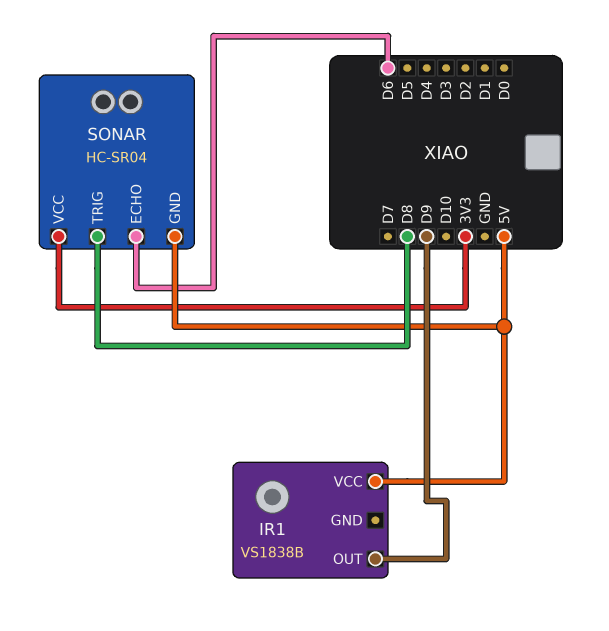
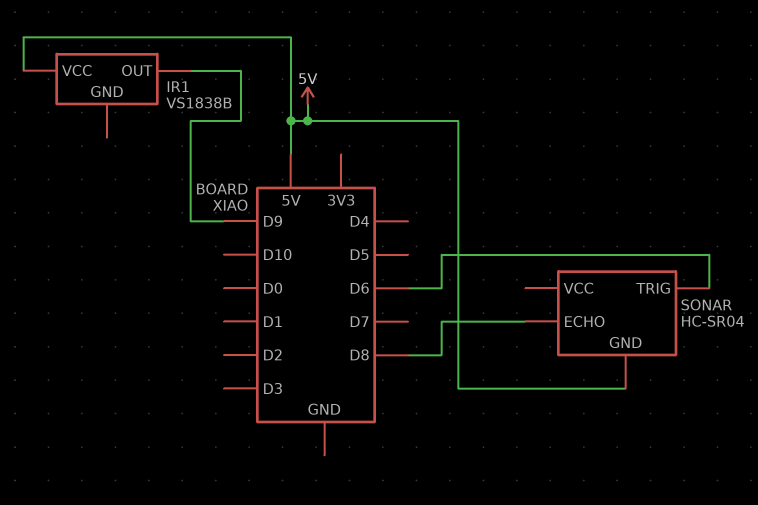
SONAR pin ECHO: D6 -> D8
SONAR pin TRIG: D8 -> D6
SONAR pin VCC: 3V3 -> none

